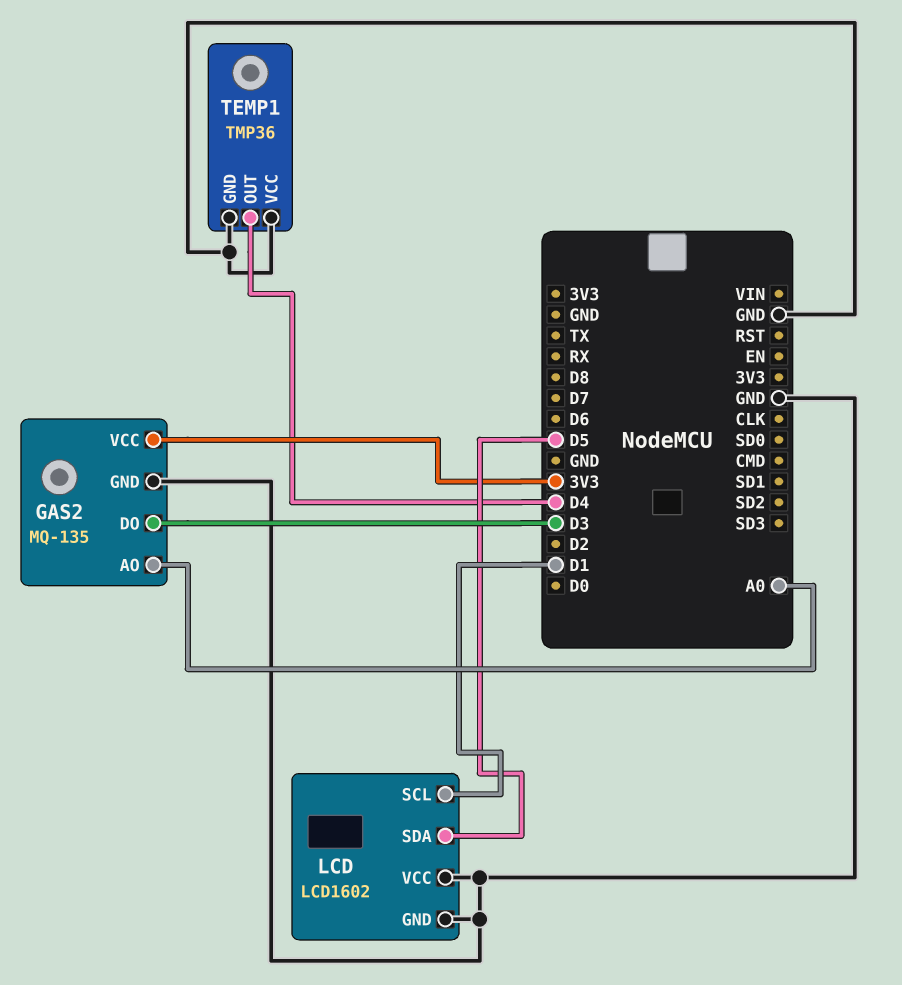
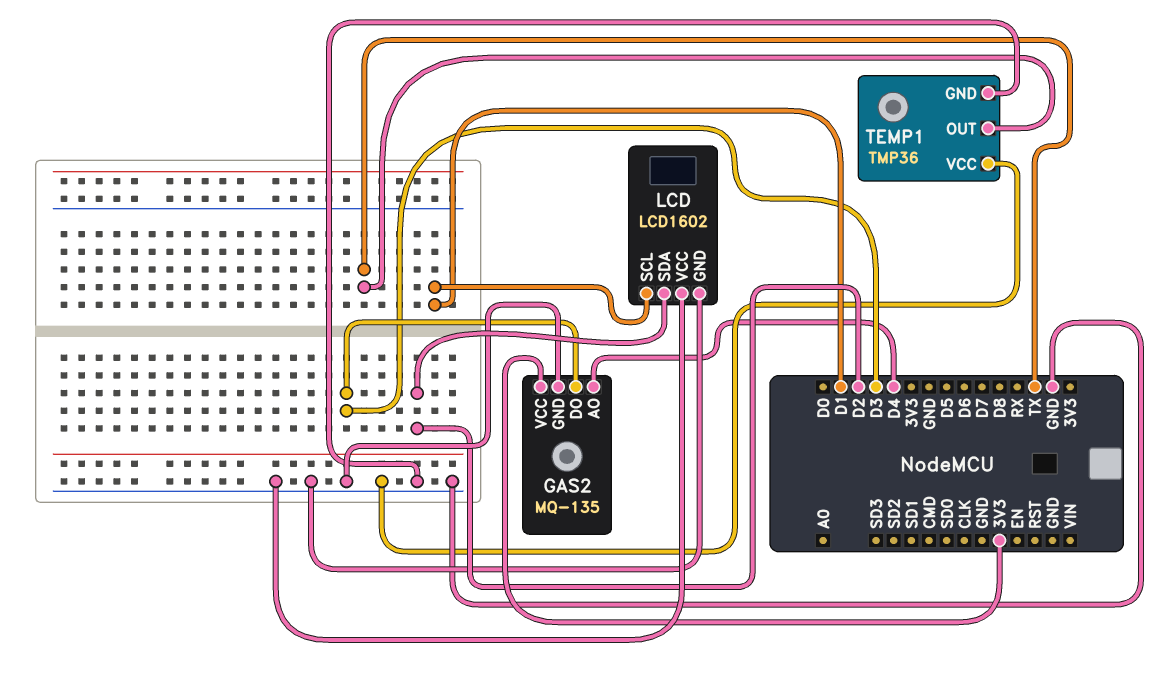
GAS2 pin AO: A0 -> D4
LCD pin SDA: D5 -> D2
TEMP1 pin OUT: D4 -> TX

